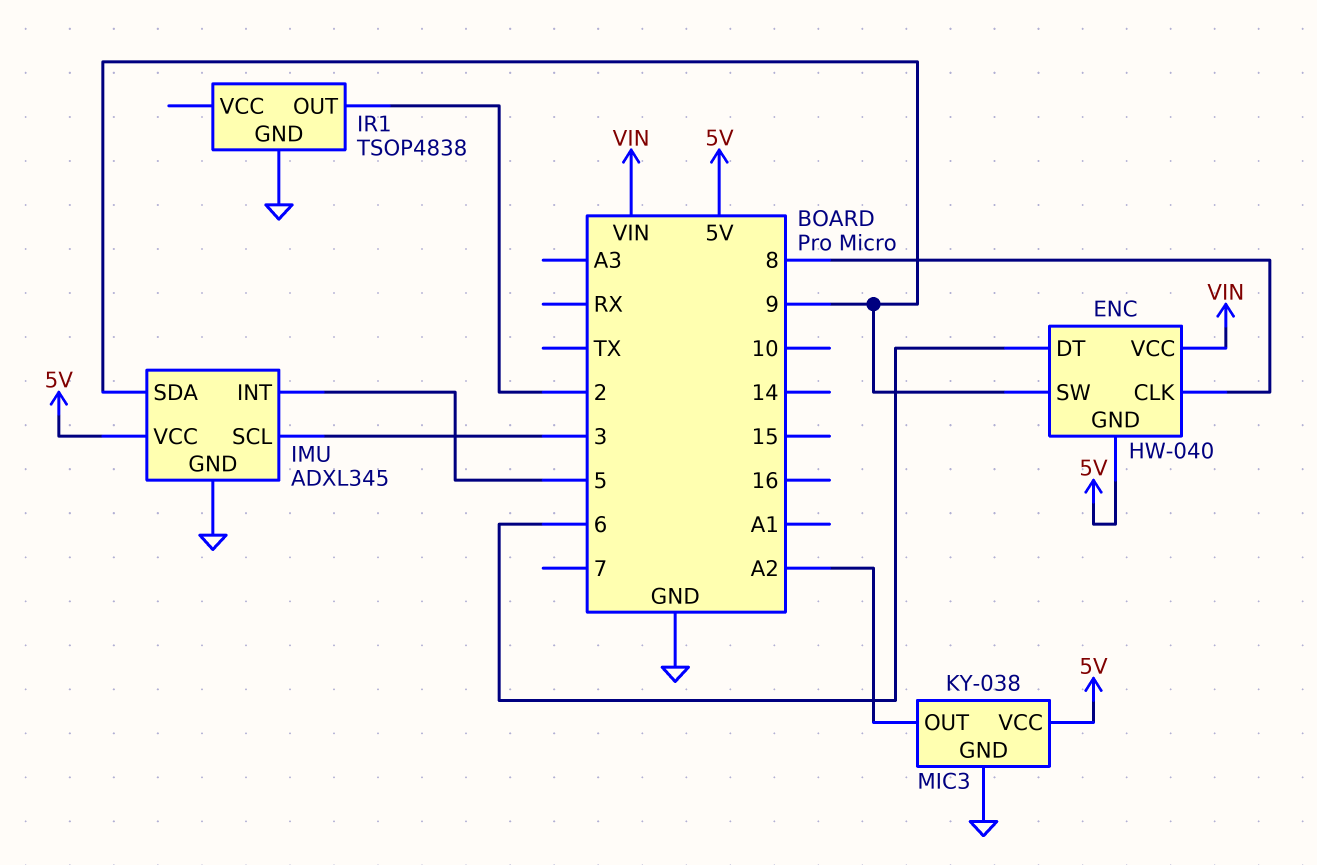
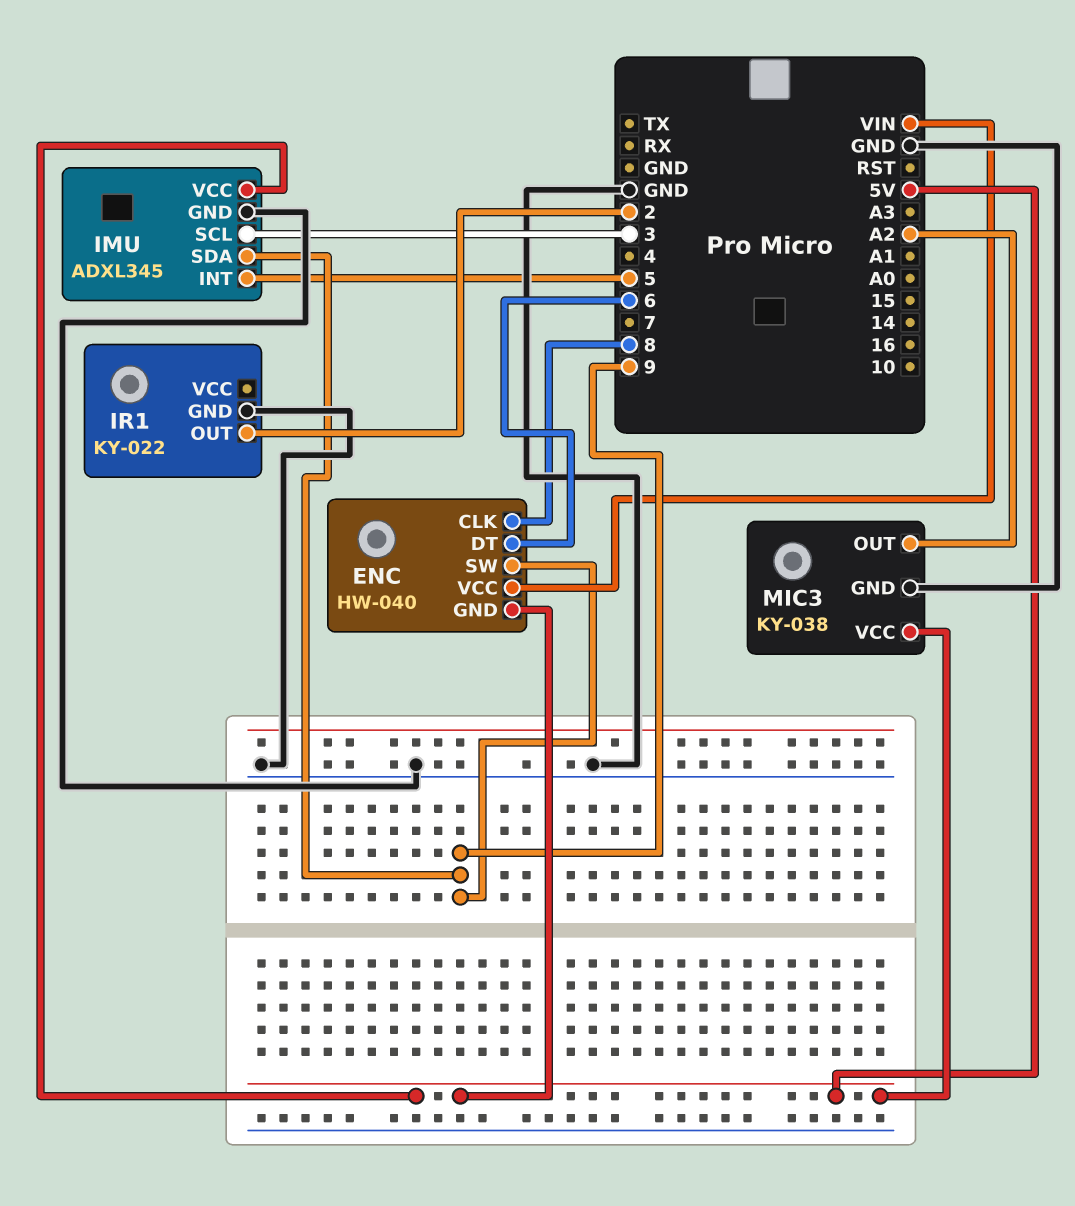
IR1: TSOP4838 -> KY-022

